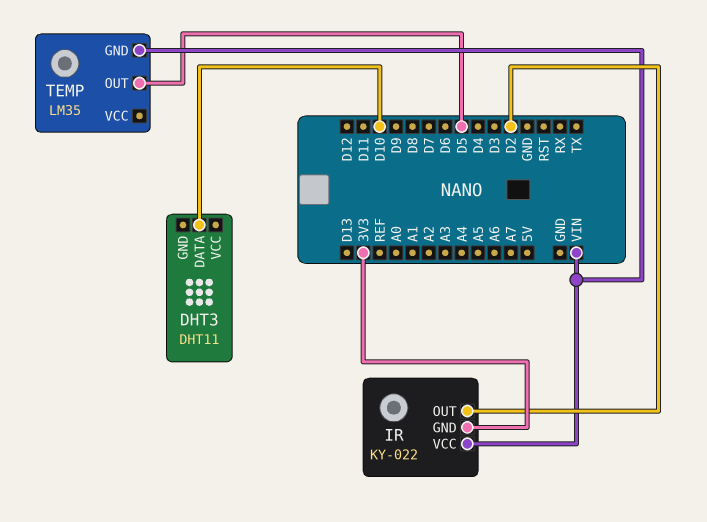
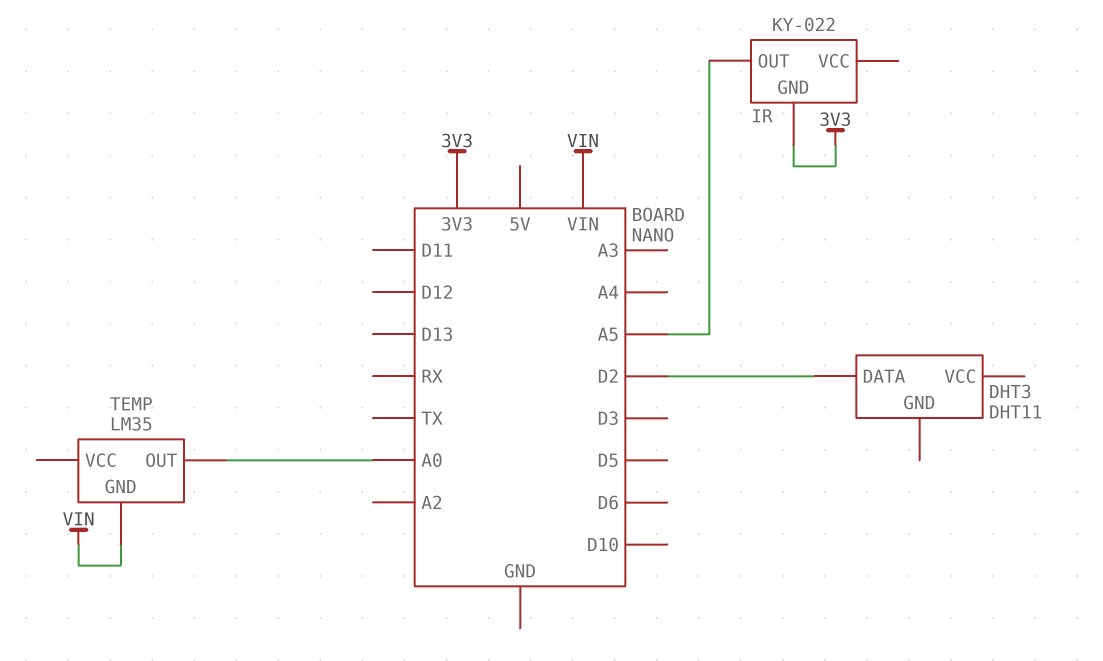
DHT3 pin DATA: D10 -> D2
IR pin OUT: D2 -> A5
IR pin VCC: VIN -> none
TEMP pin OUT: D5 -> A0

